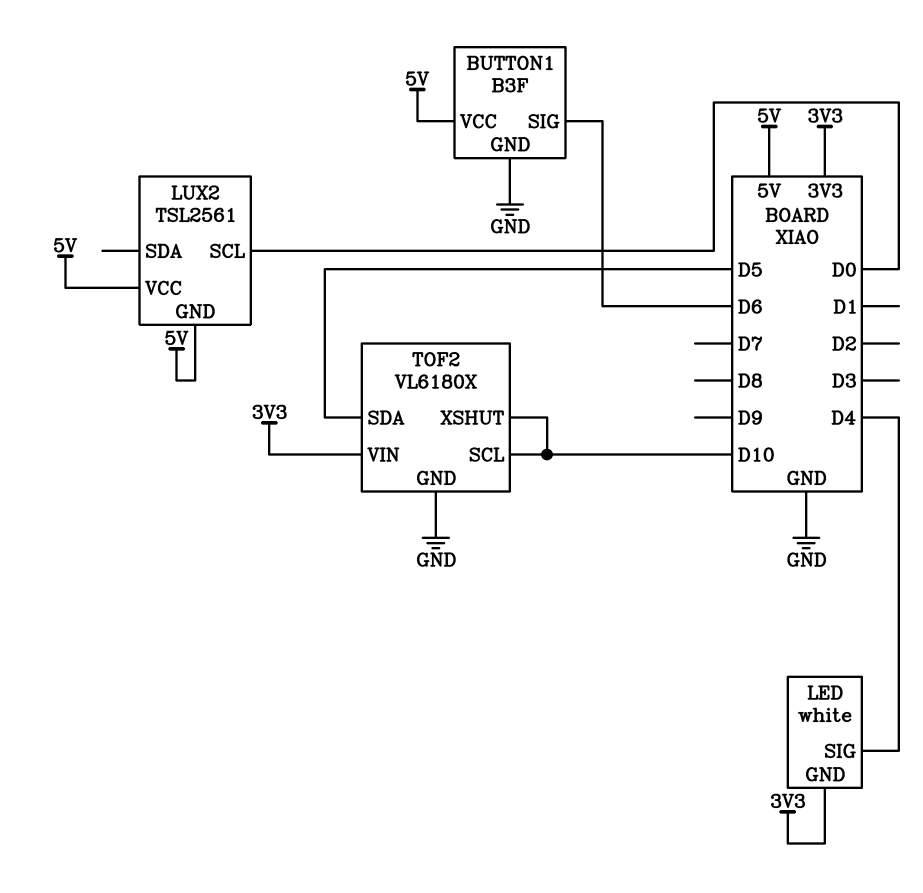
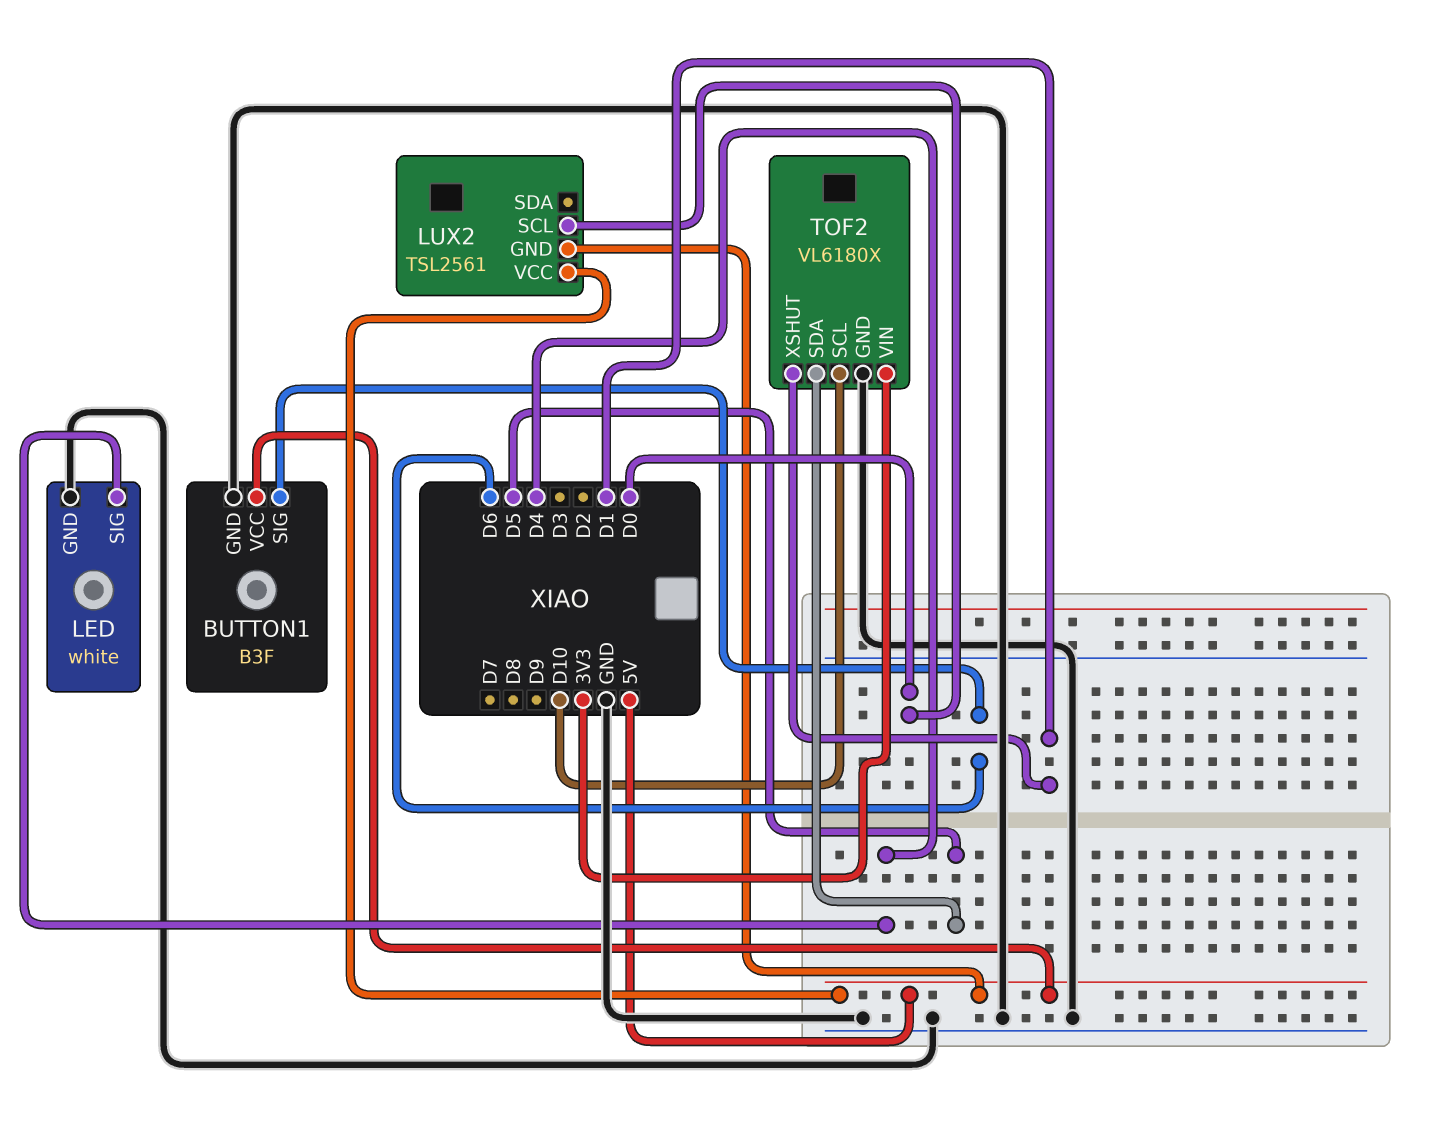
LED pin GND: 3V3 -> GND
TOF2 pin XSHUT: D10 -> D1

